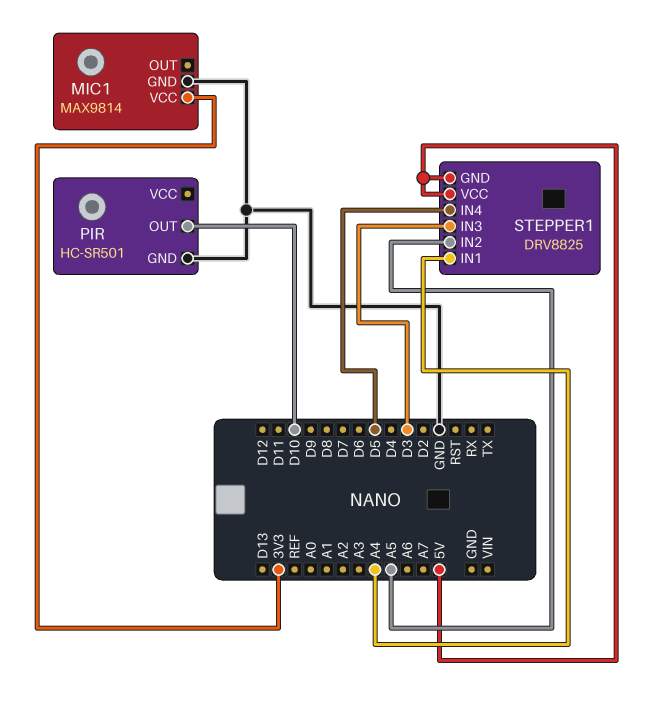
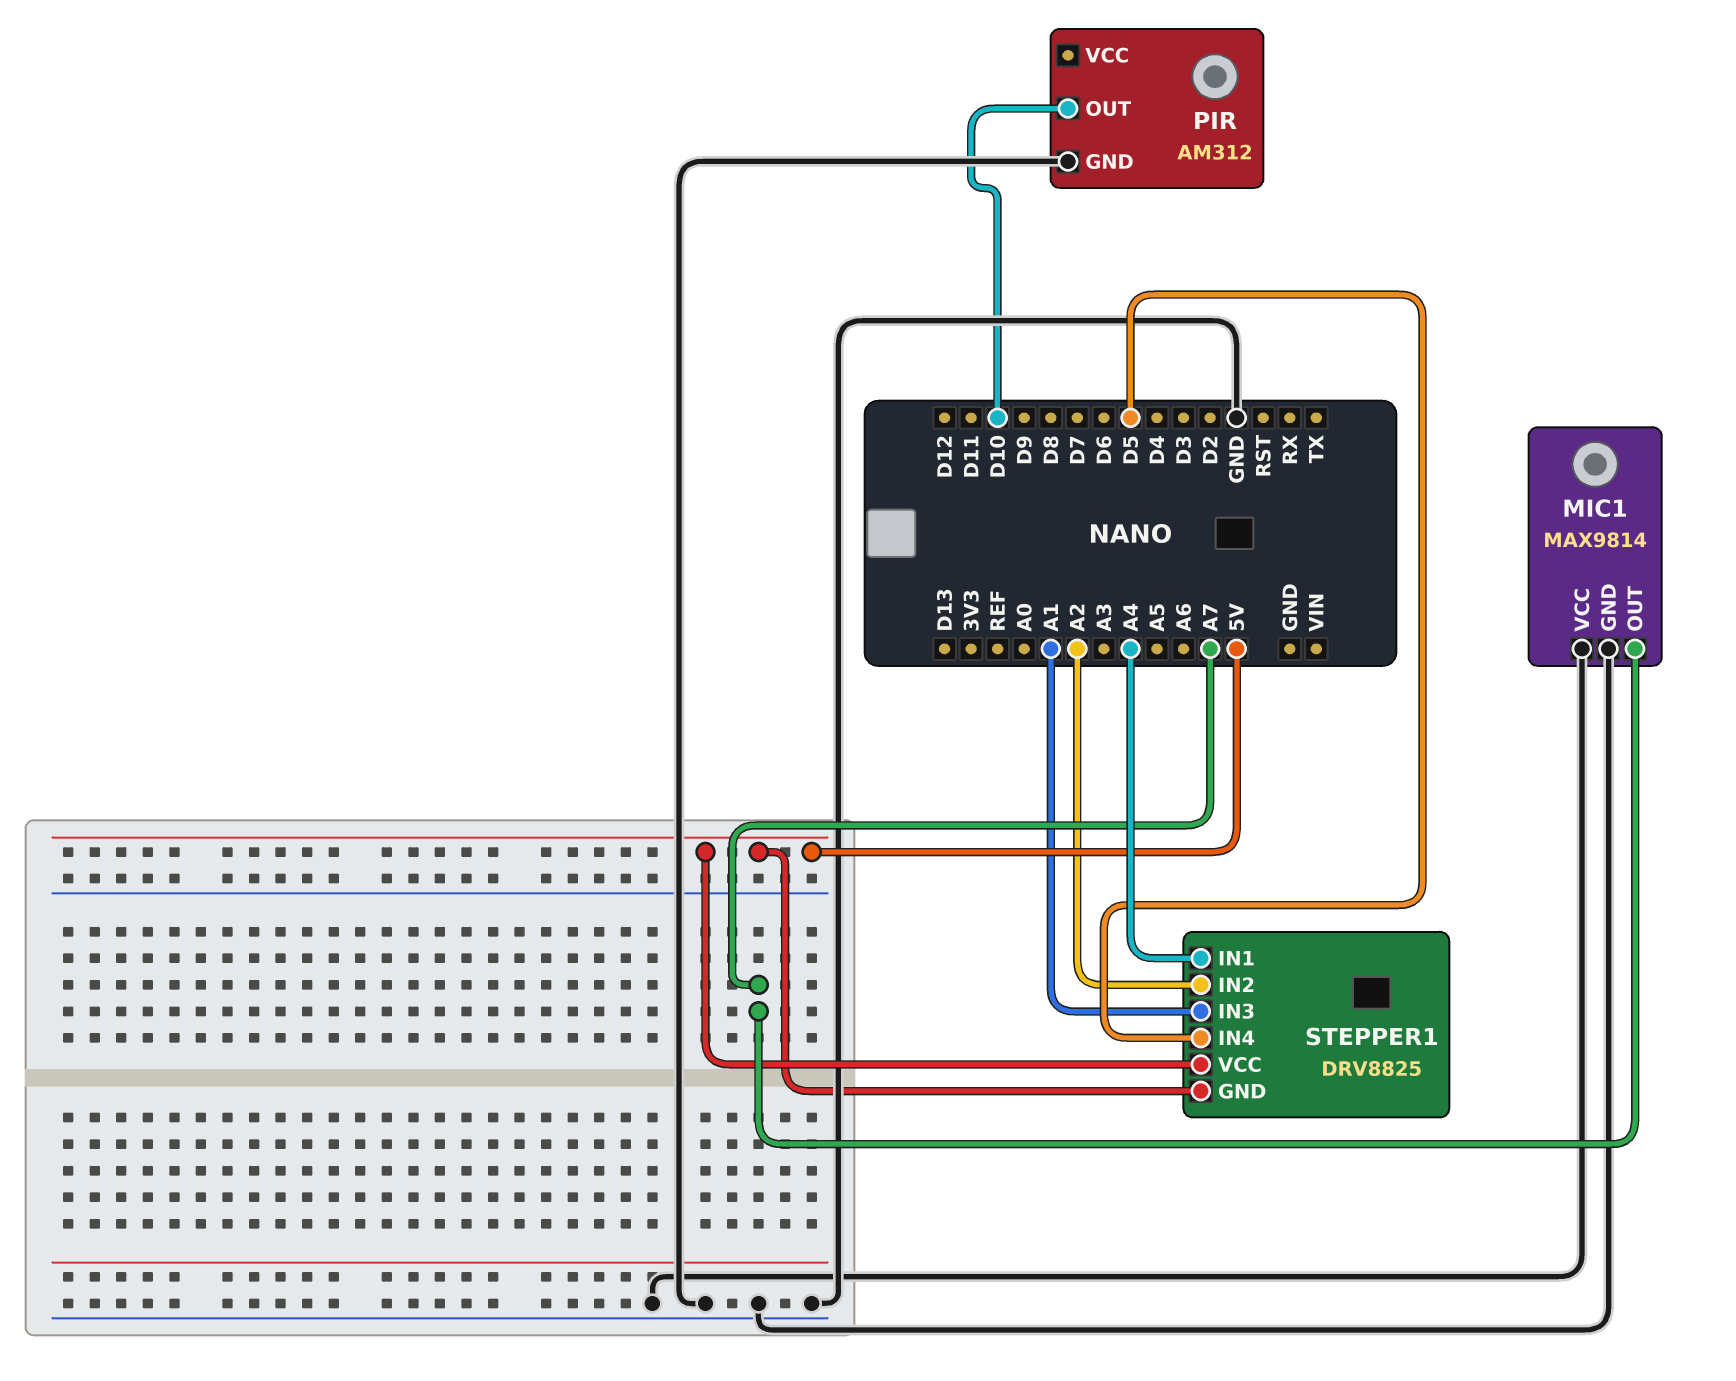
MIC1 pin OUT: none -> A7
MIC1 pin VCC: 3V3 -> GND
PIR: HC-SR501 -> AM312
STEPPER1 pin IN2: A5 -> A2
STEPPER1 pin IN3: D3 -> A1

